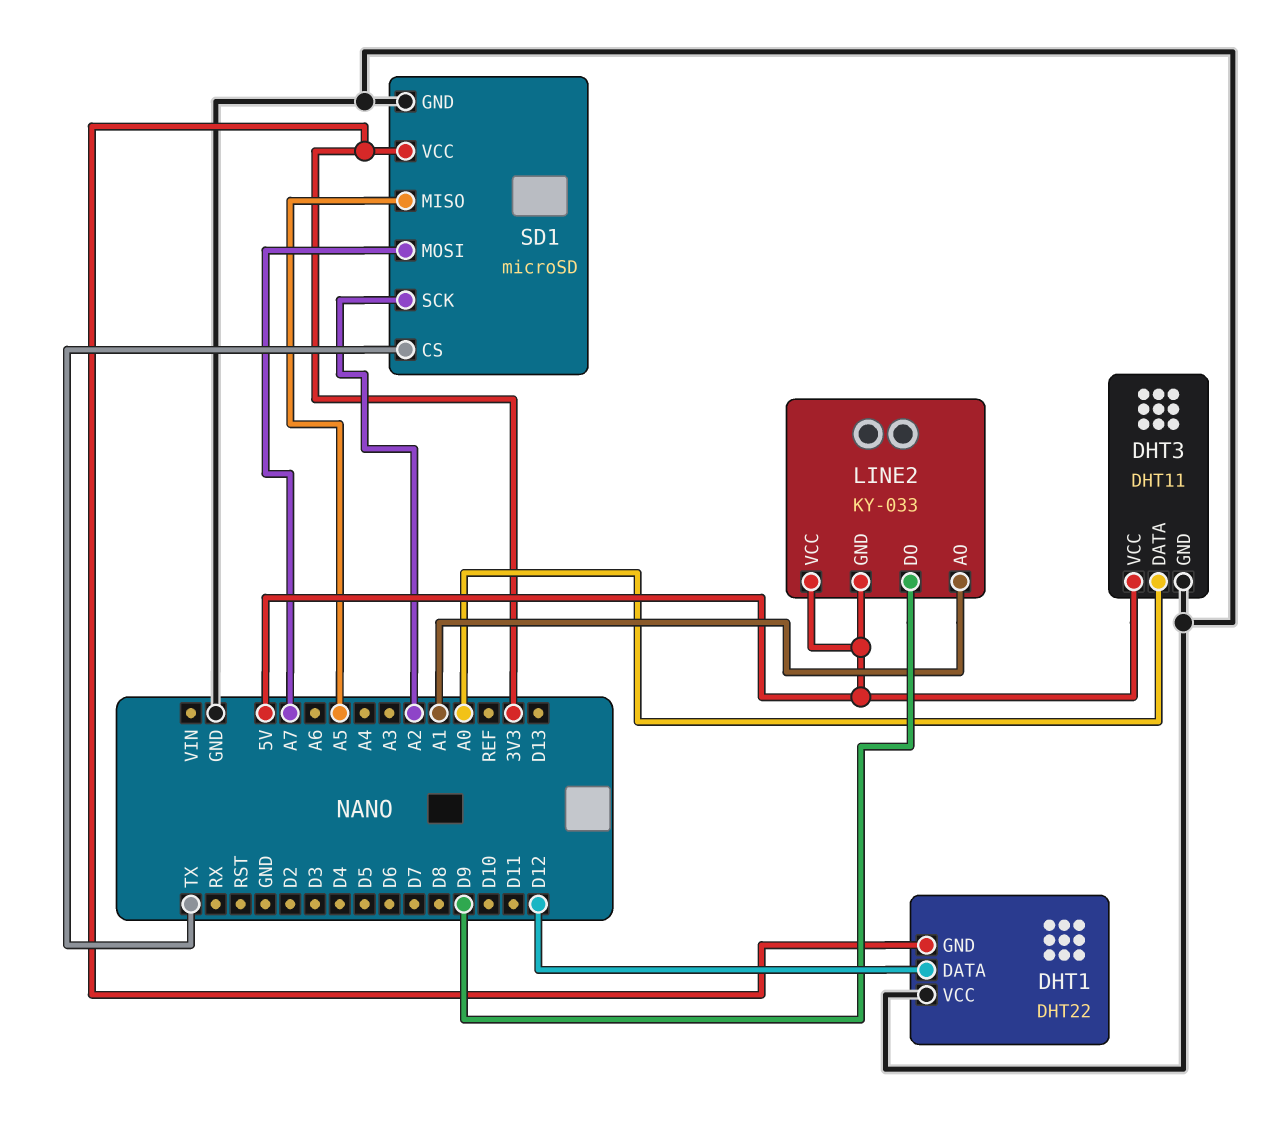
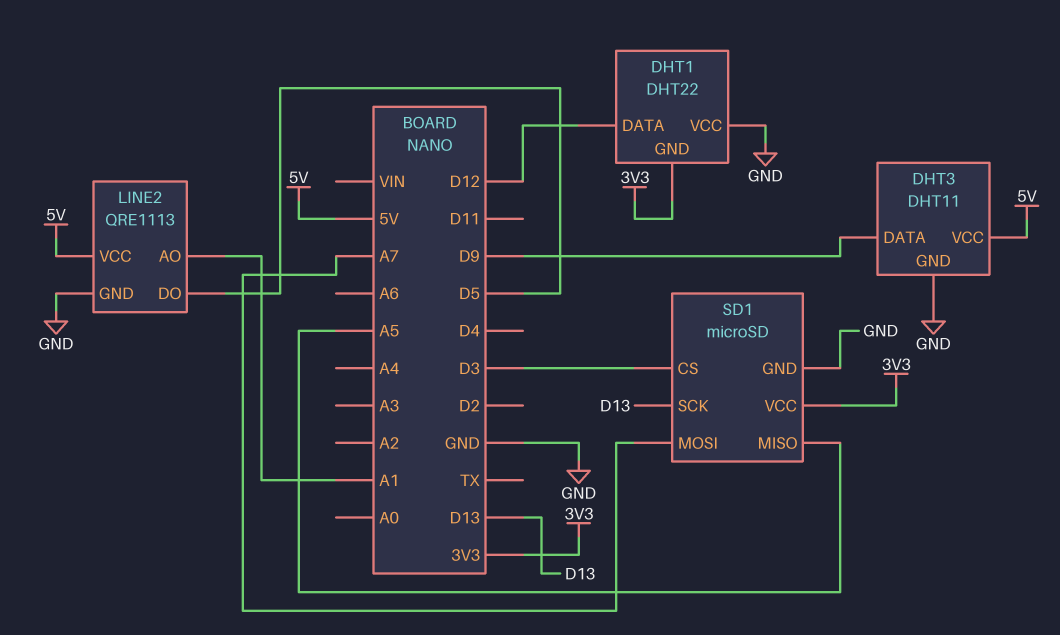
DHT3 pin DATA: A0 -> D9
LINE2: KY-033 -> QRE1113
LINE2 pin DO: D9 -> D5
LINE2 pin GND: 5V -> GND
SD1 pin CS: TX -> D3
SD1 pin SCK: A2 -> D13

